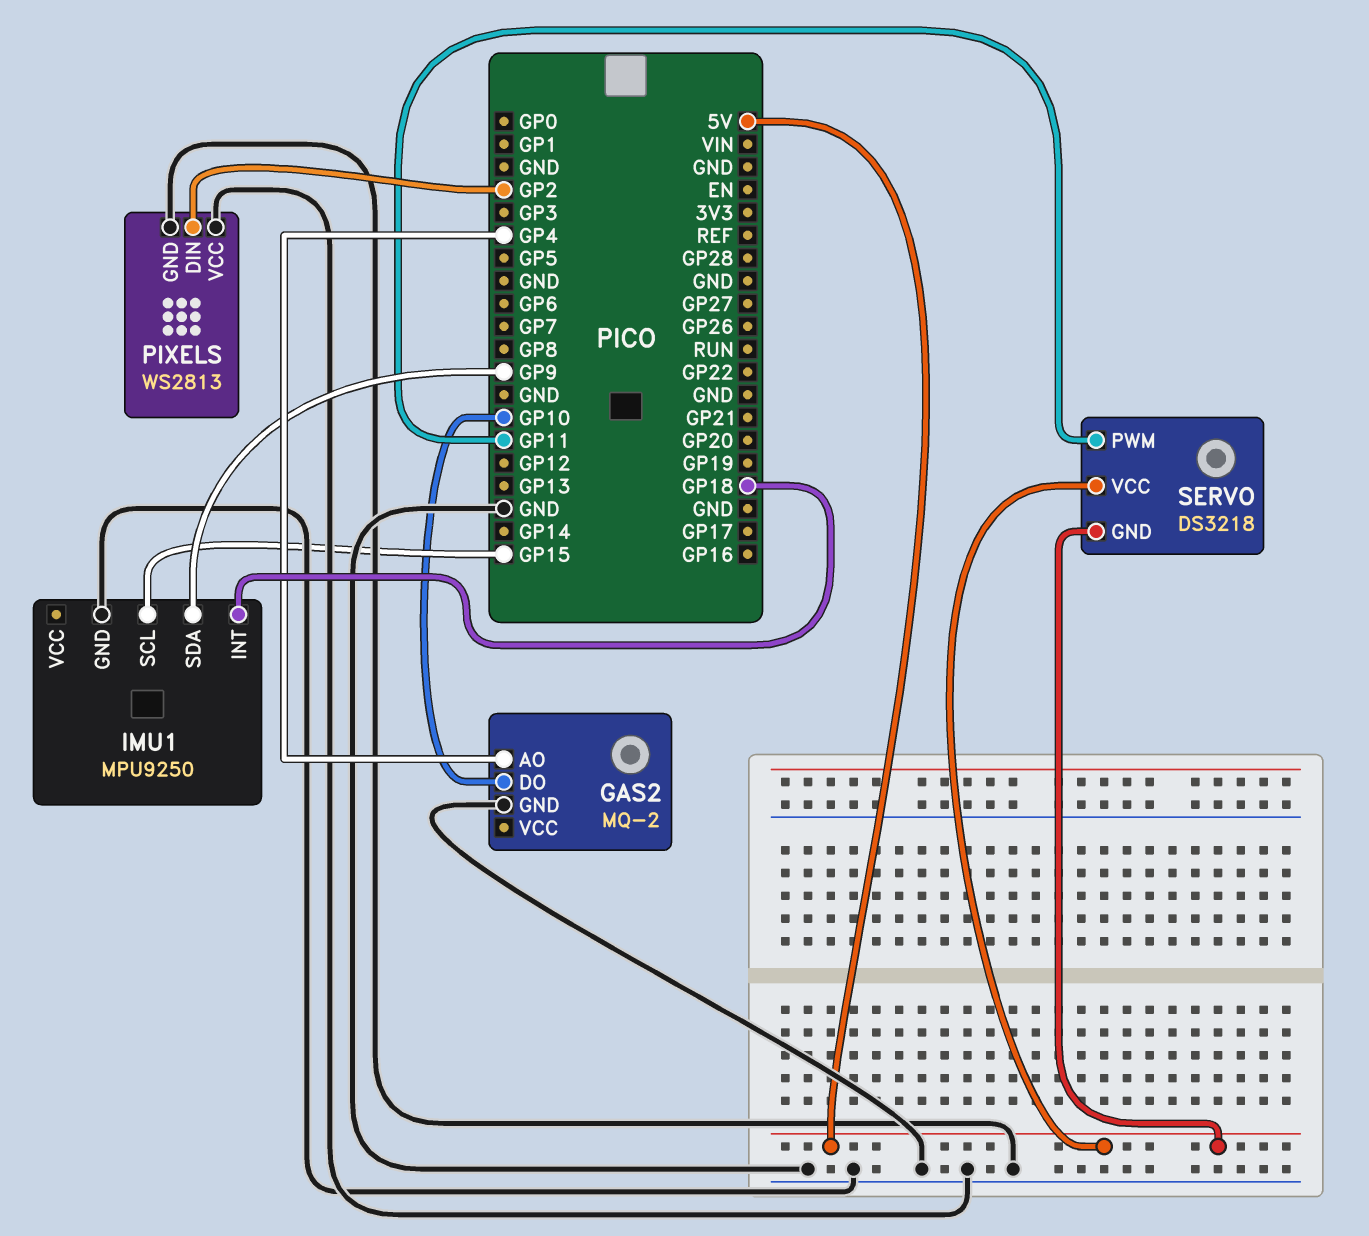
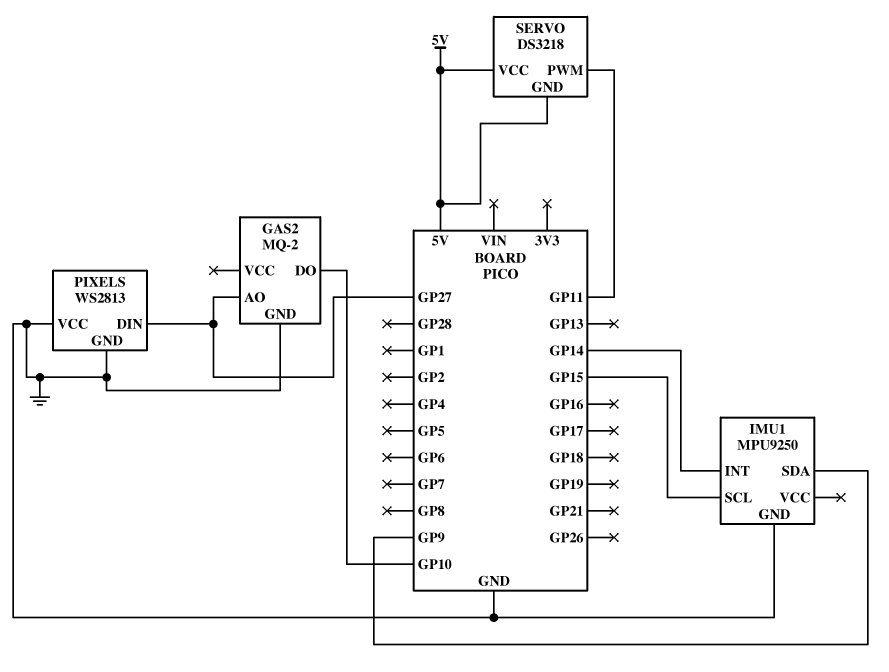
GAS2 pin AO: GP4 -> GP27
IMU1 pin INT: GP18 -> GP14
PIXELS pin DIN: GP2 -> GP27

